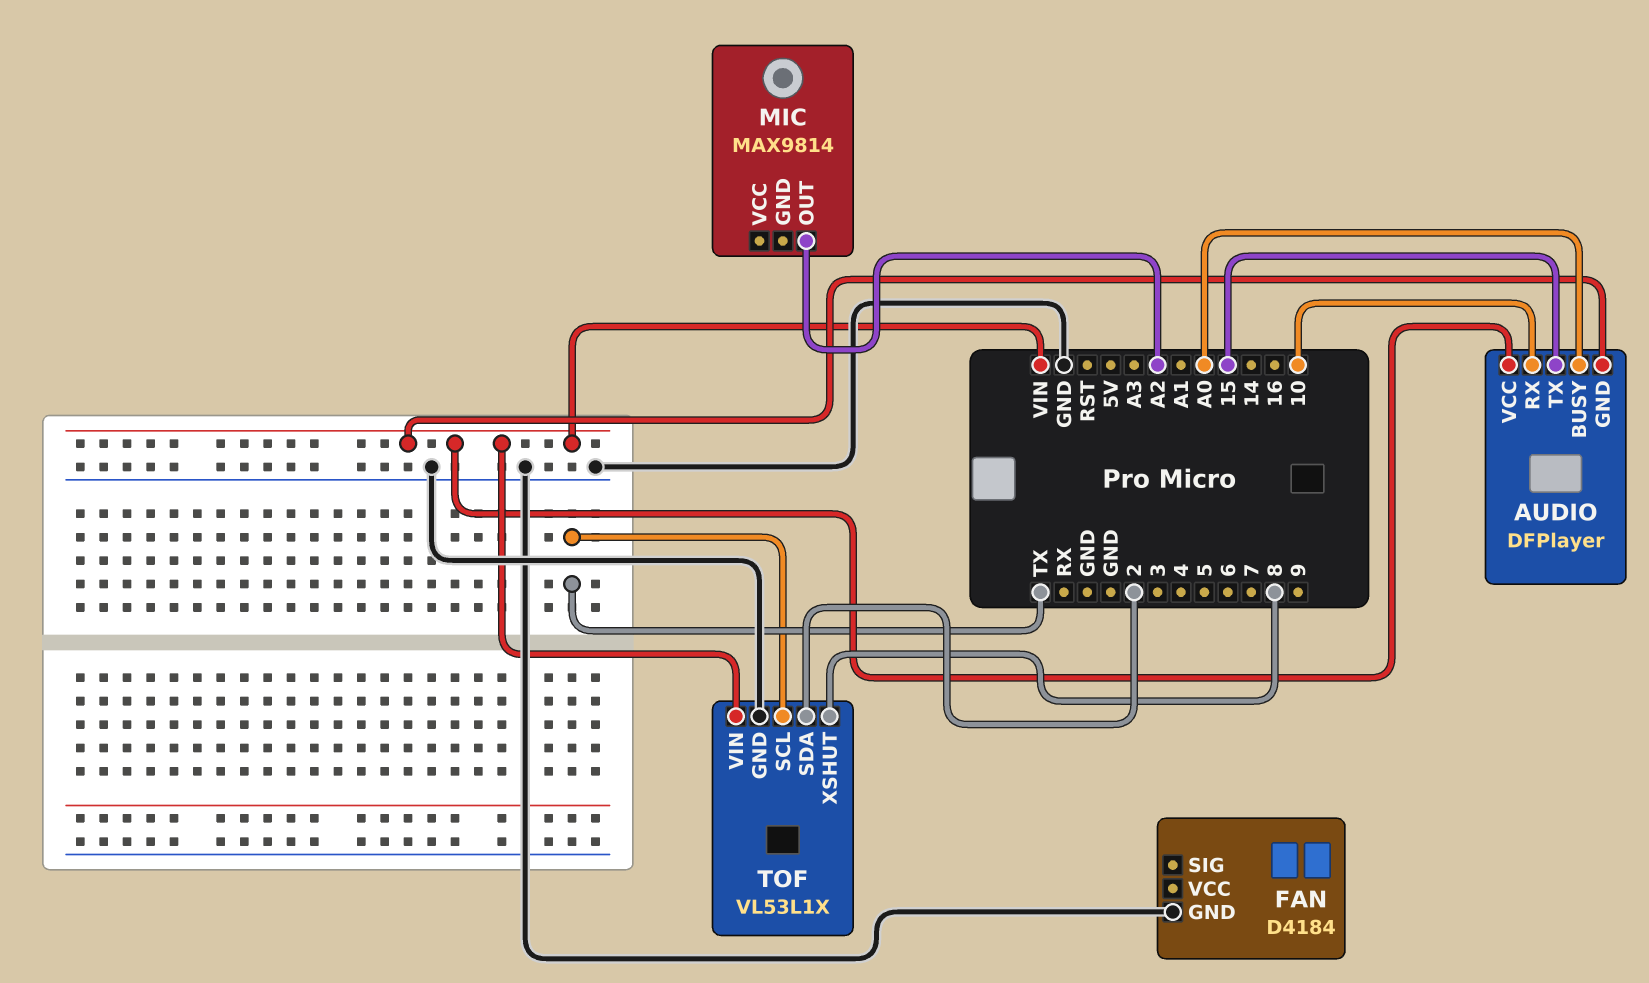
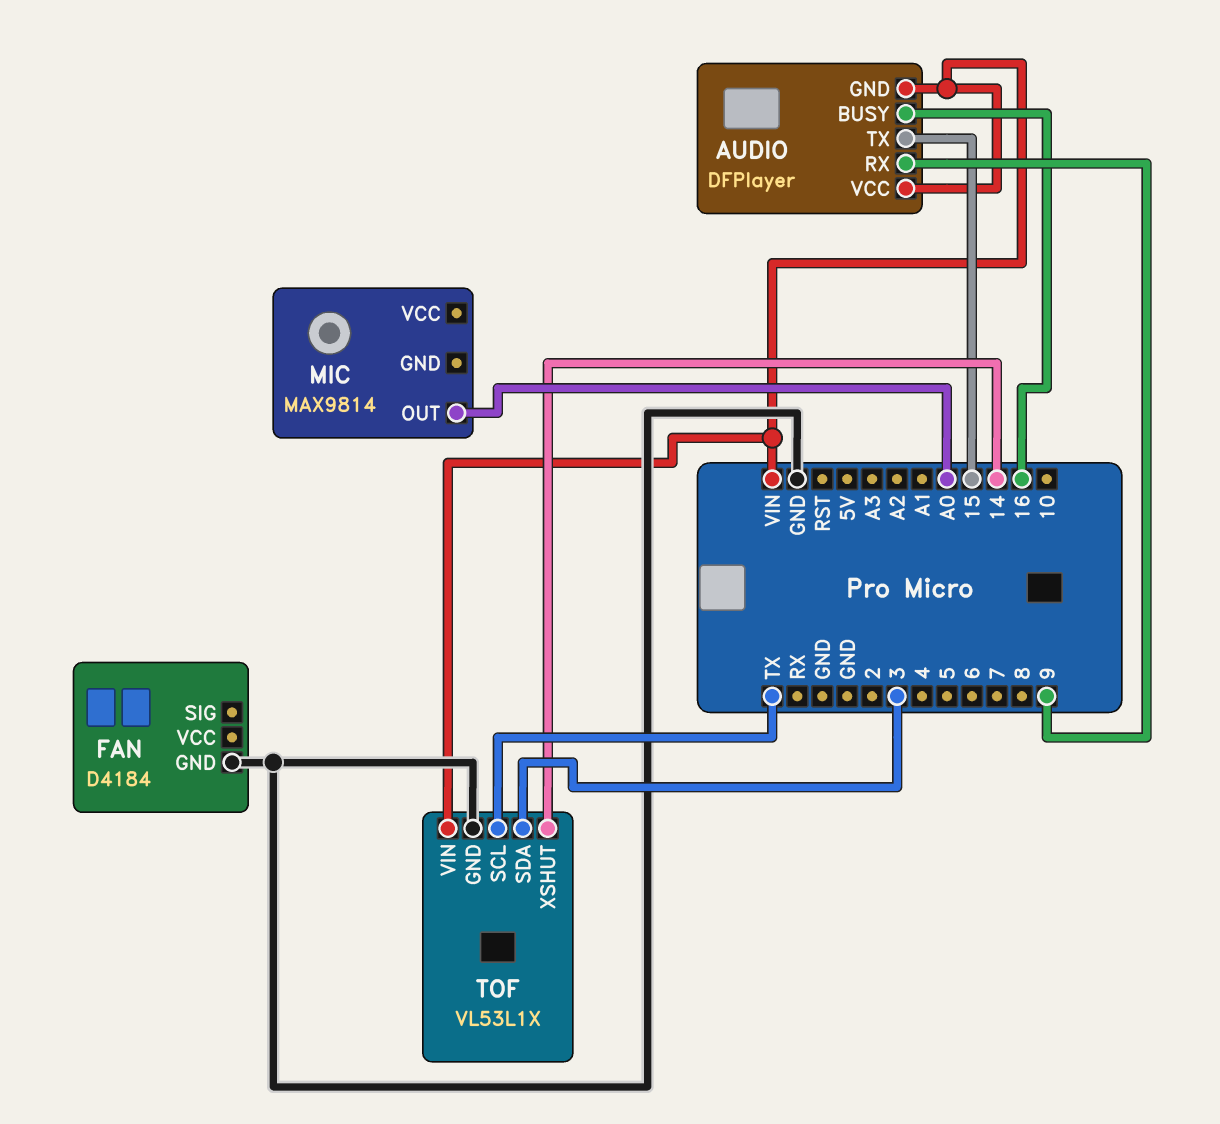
AUDIO pin BUSY: A0 -> 16
AUDIO pin RX: 10 -> 9
MIC pin OUT: A2 -> A0
TOF pin SDA: 2 -> 3
TOF pin XSHUT: 8 -> 14

